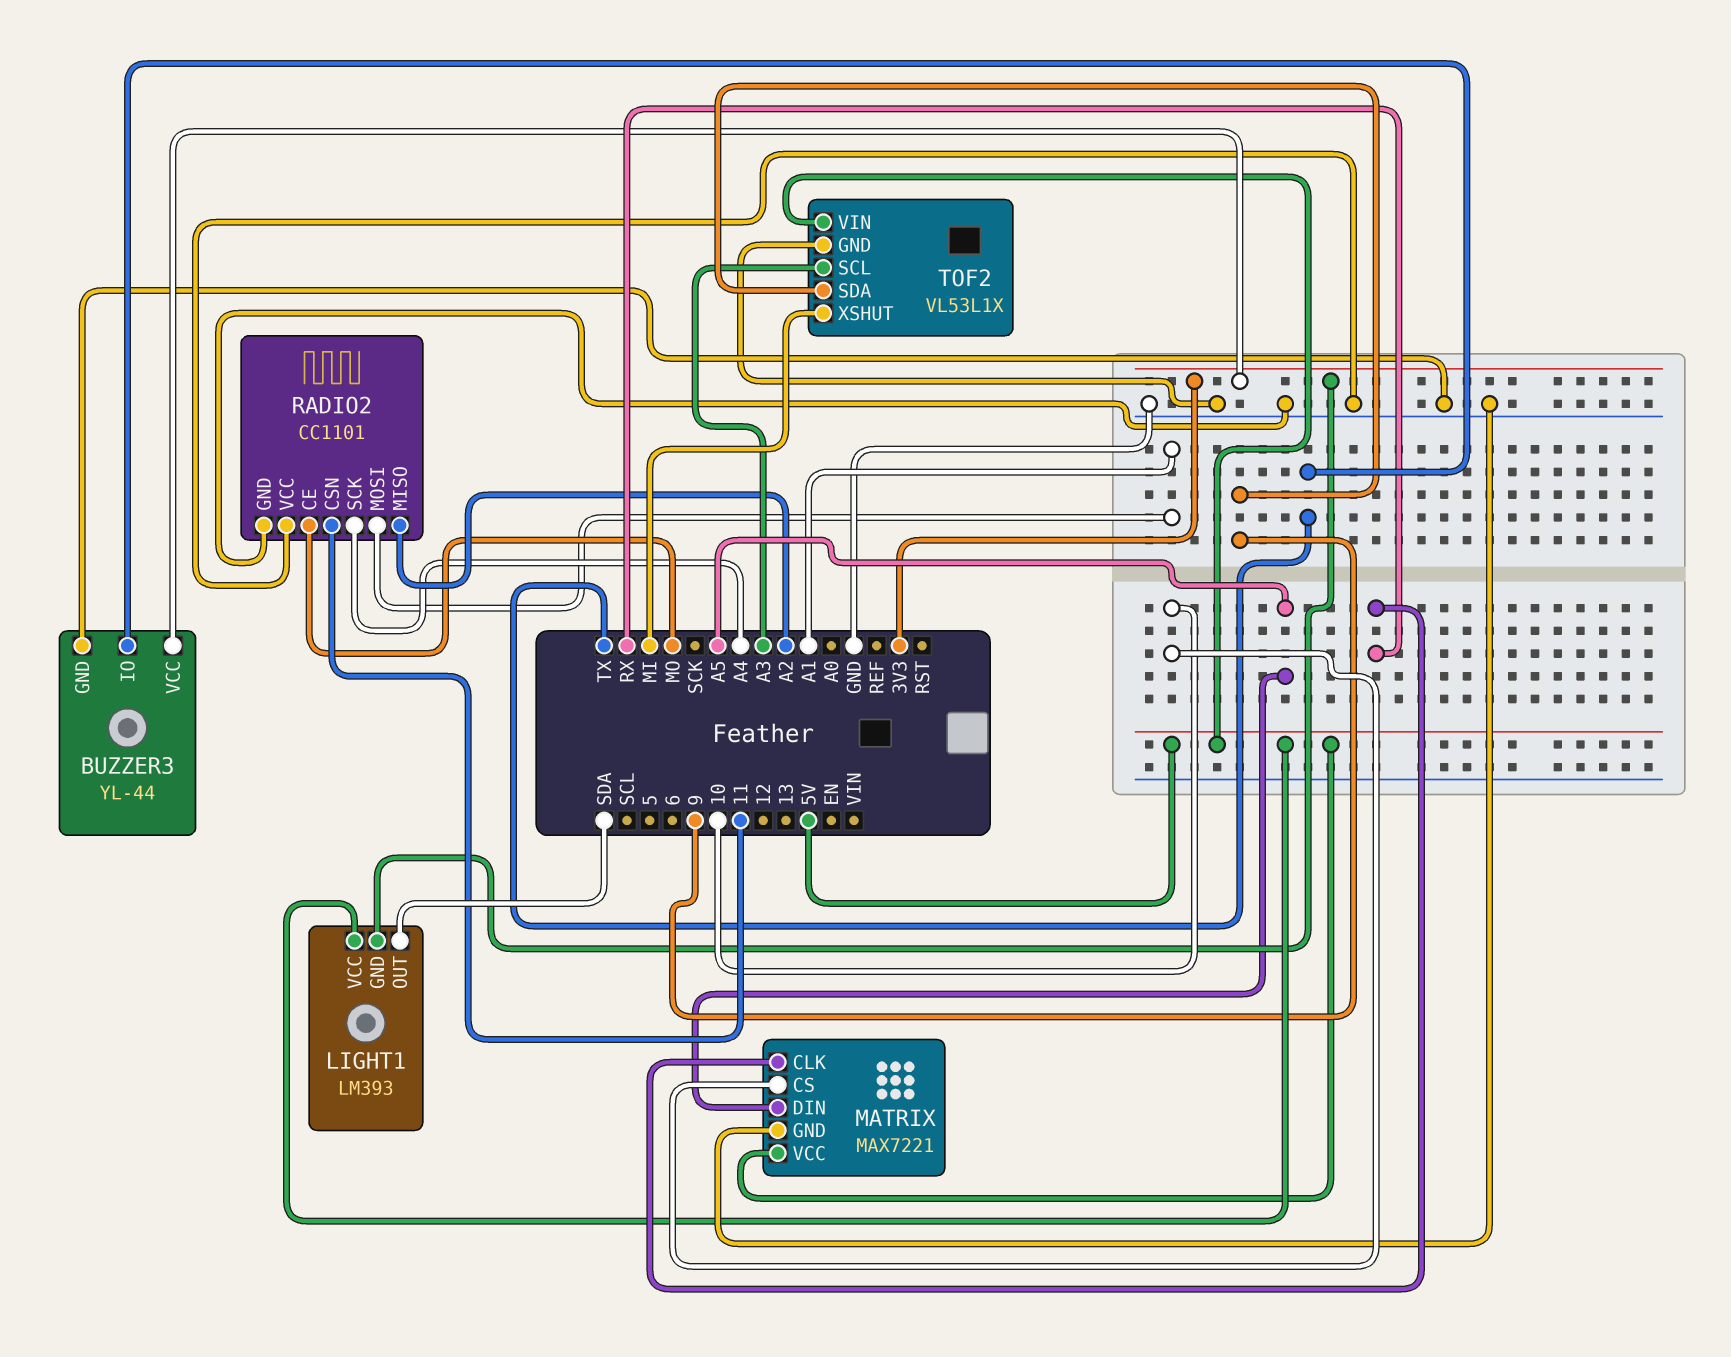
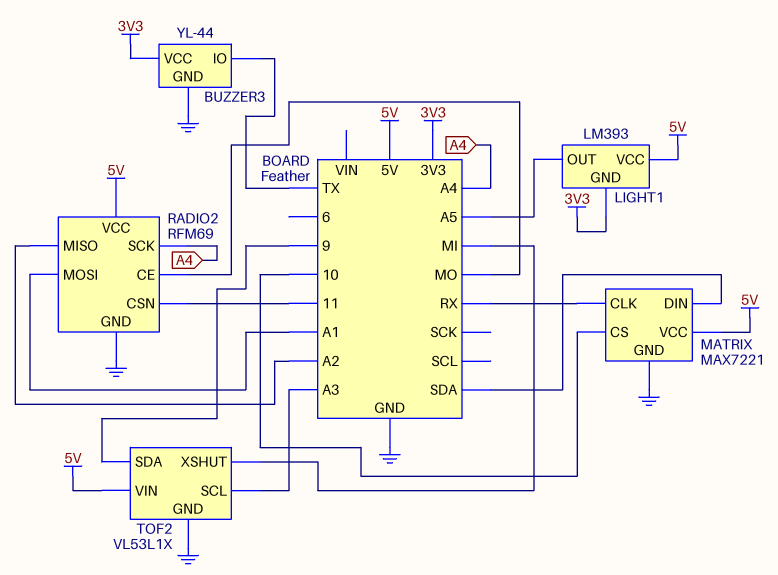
LIGHT1 pin OUT: SDA -> A5
MATRIX pin DIN: A5 -> SDA
RADIO2: CC1101 -> RFM69
RADIO2 pin VCC: GND -> 5V

